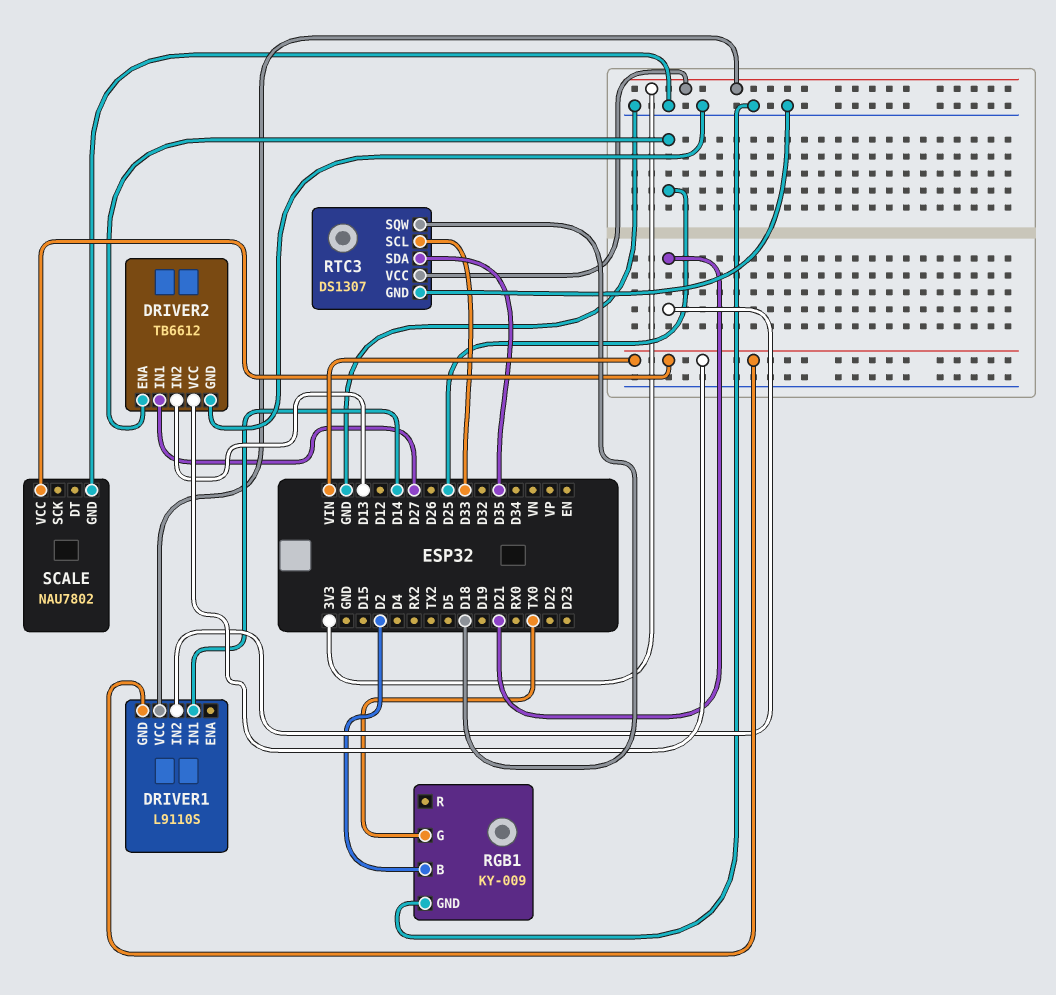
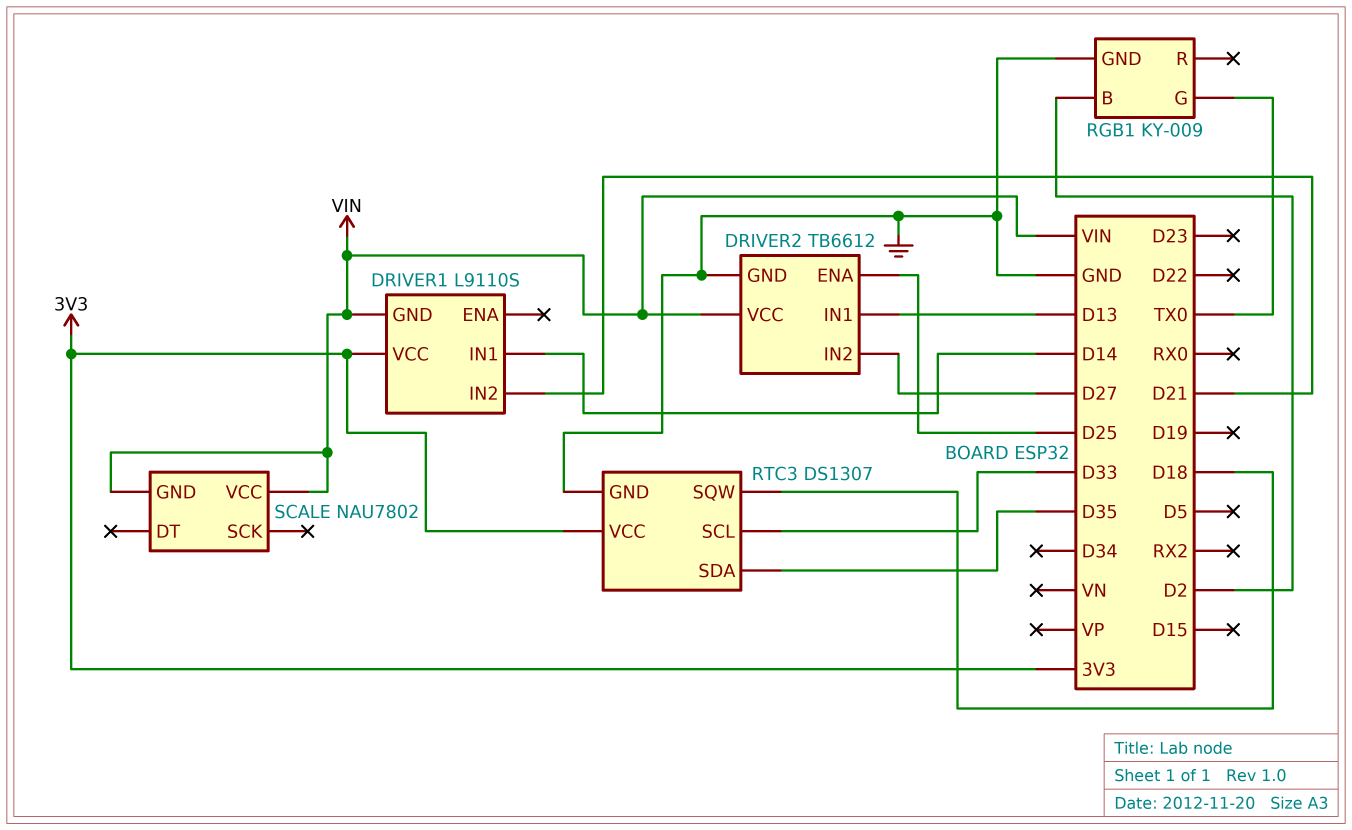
DRIVER2 pin IN1: D27 -> D13
DRIVER2 pin IN2: D13 -> D27
SCALE pin GND: GND -> VIN

